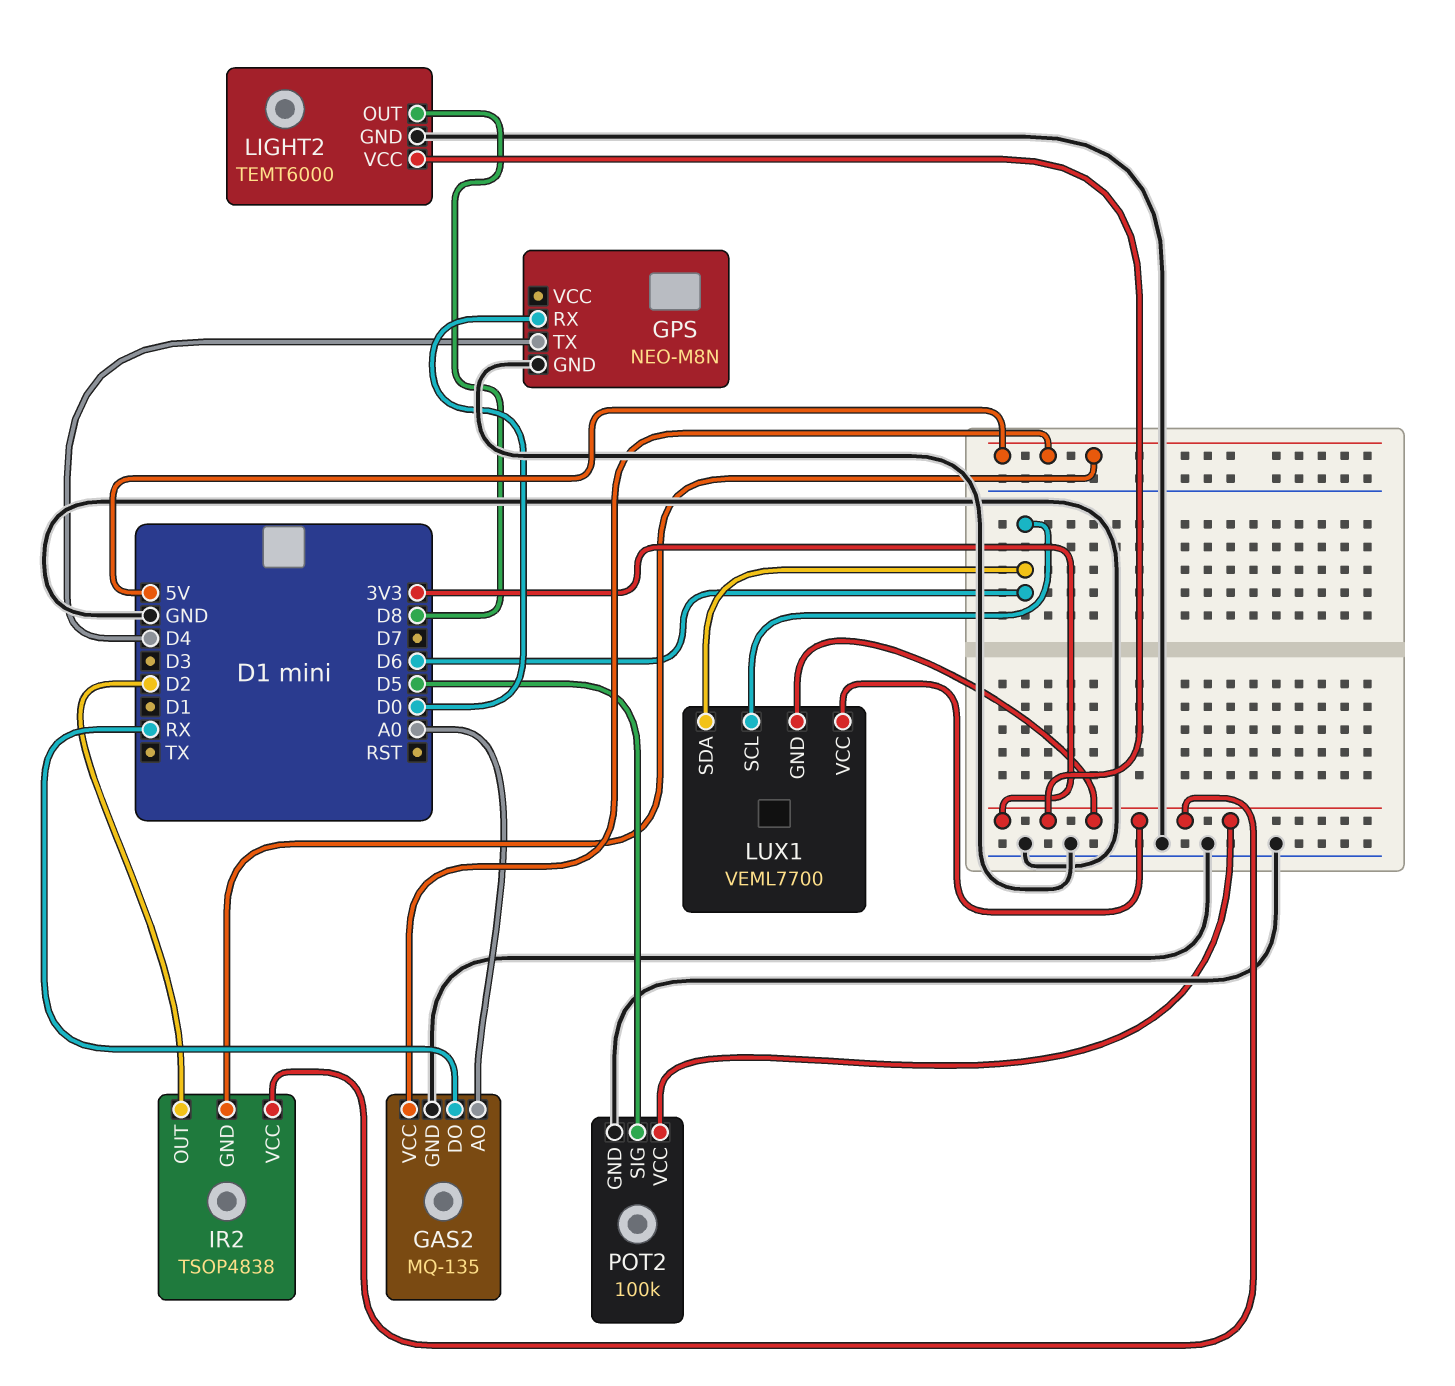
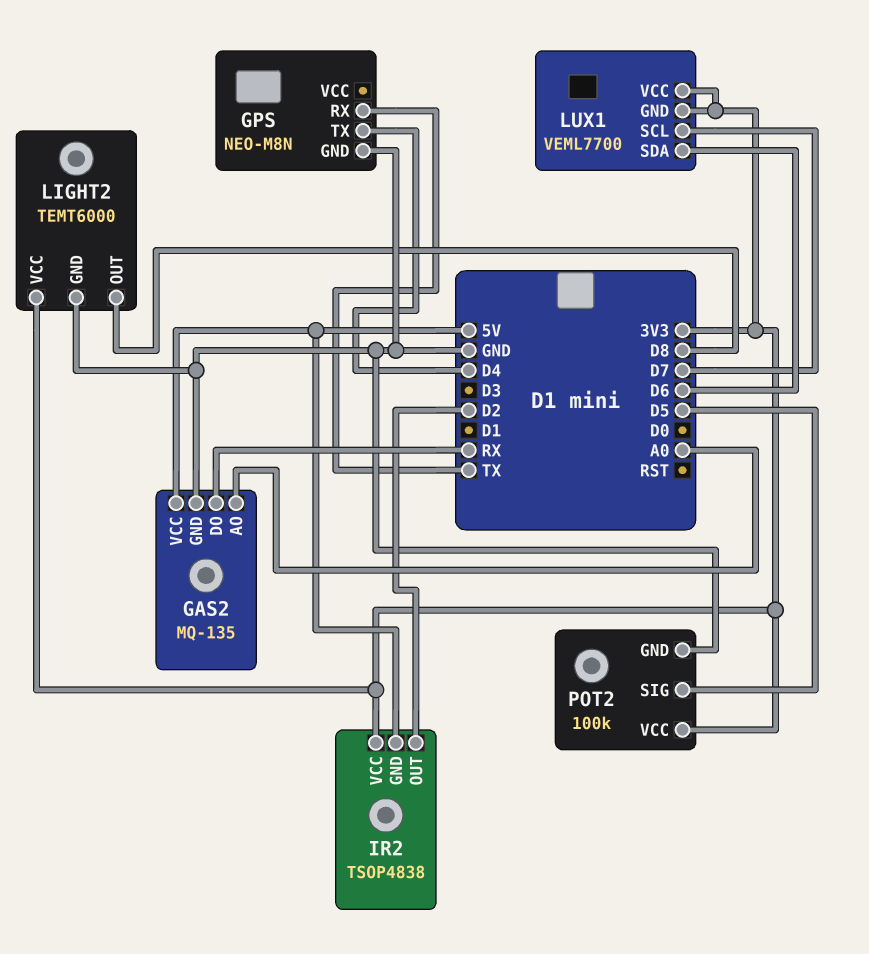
GPS pin RX: D0 -> TX
LUX1 pin SCL: D6 -> D7

